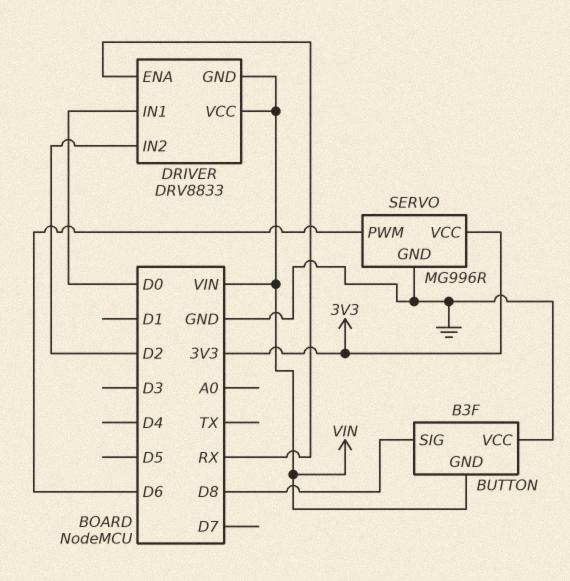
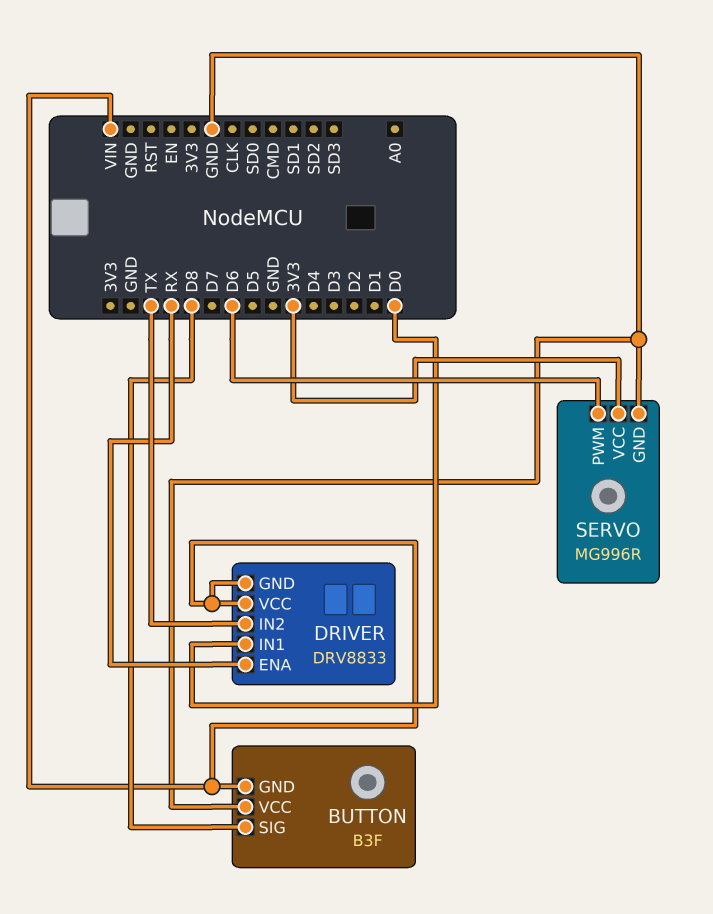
DRIVER pin IN2: D2 -> TX

